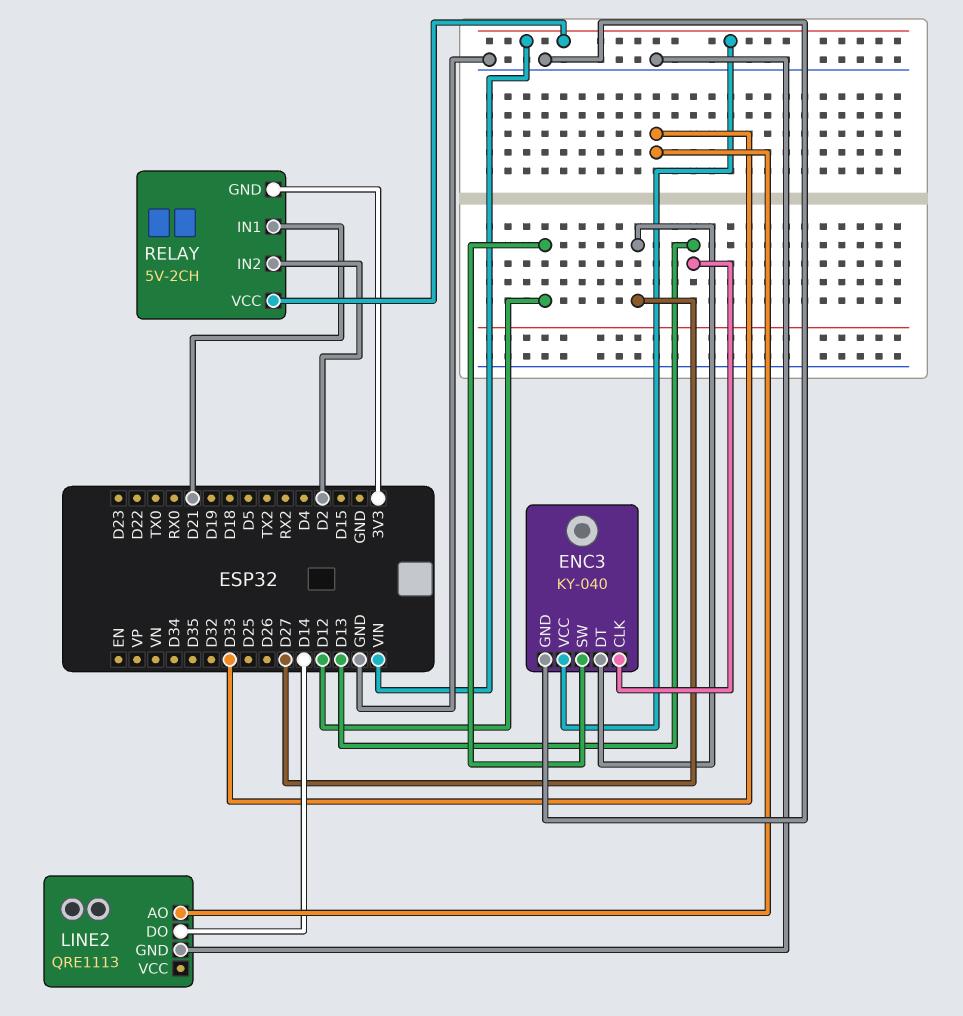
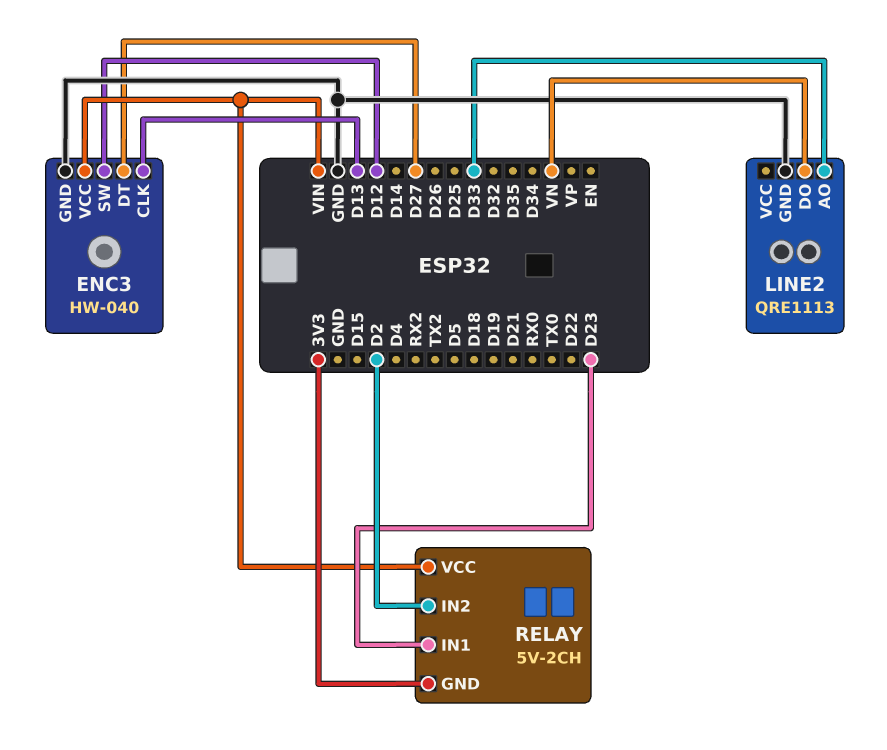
ENC3: KY-040 -> HW-040
LINE2 pin DO: D14 -> VN
RELAY pin IN1: D21 -> D23

